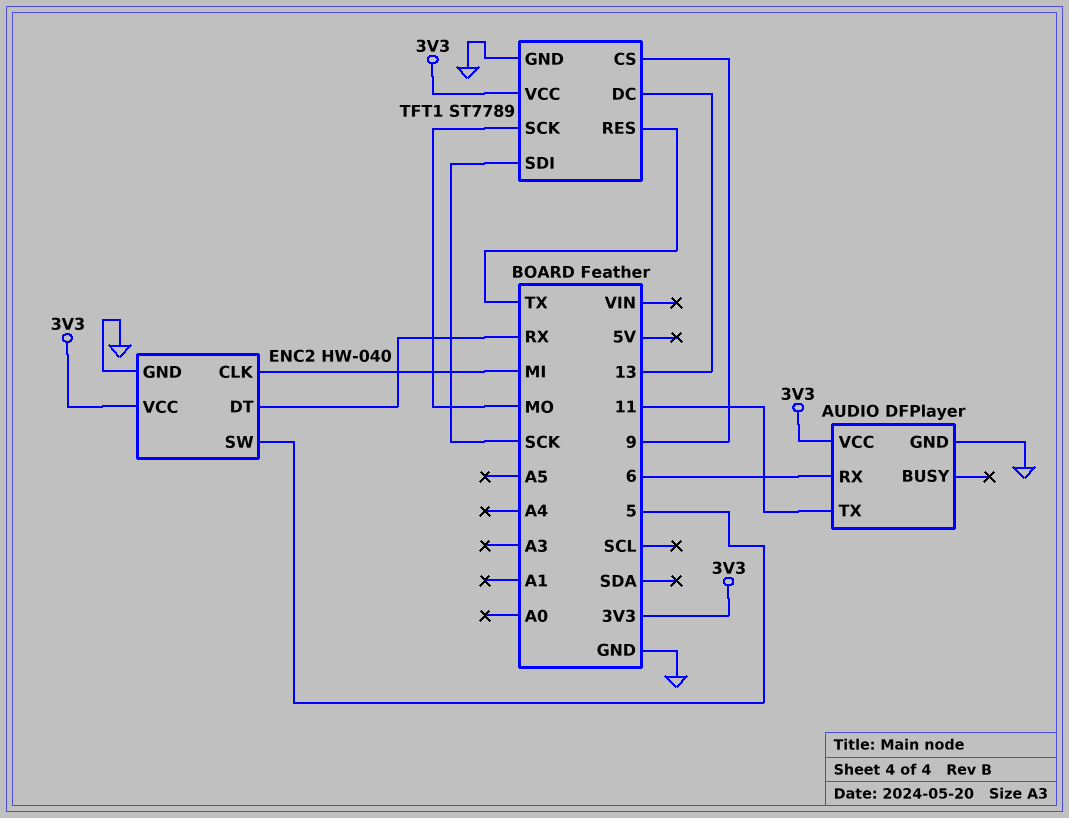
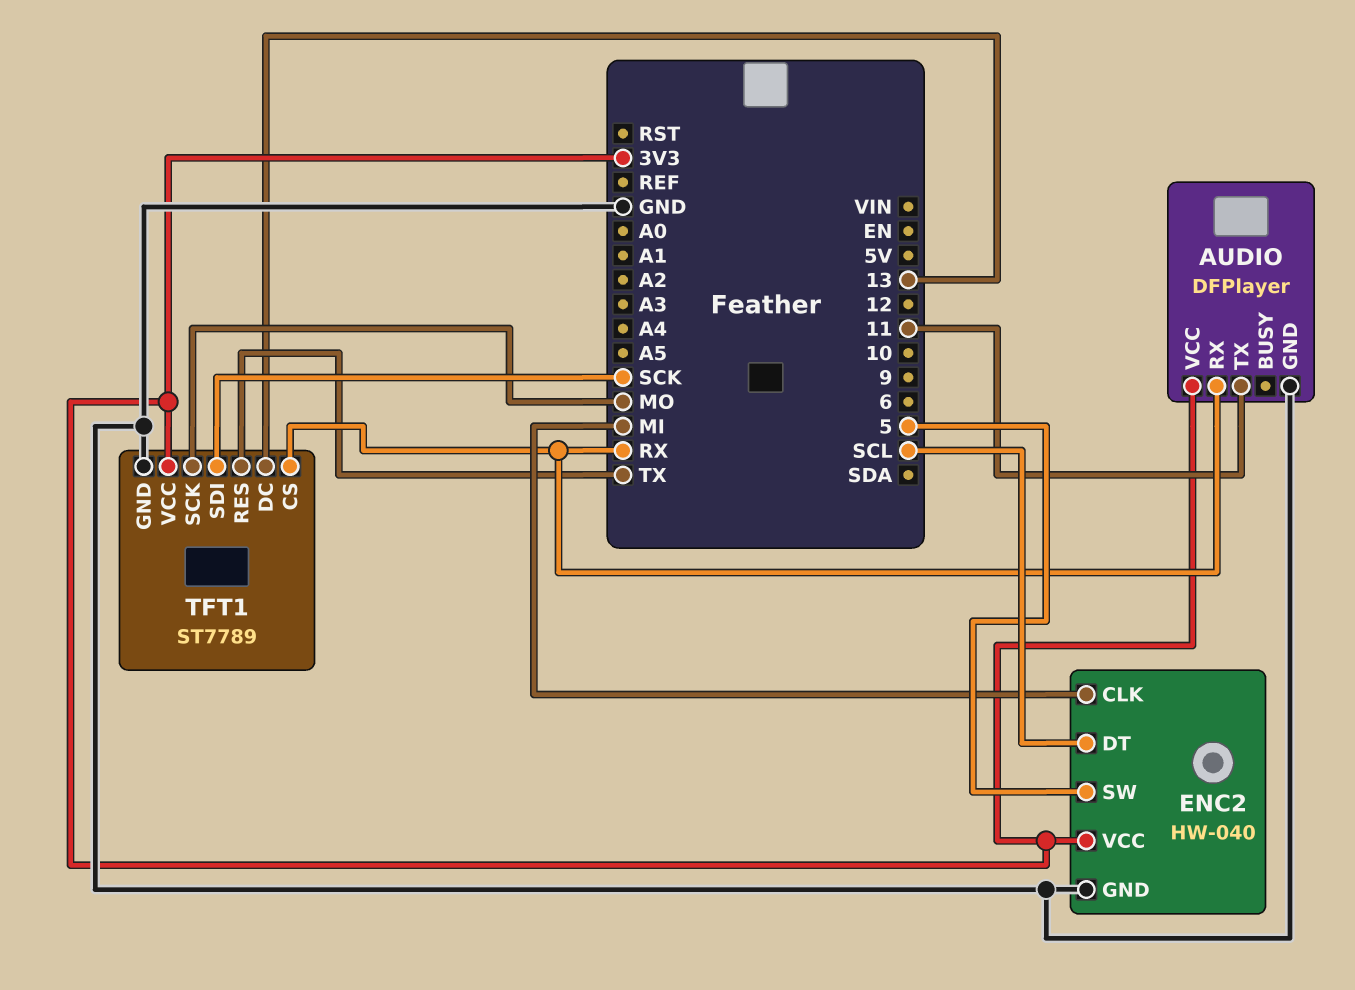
AUDIO pin RX: 6 -> RX
ENC2 pin DT: RX -> SCL
TFT1 pin CS: 9 -> RX

